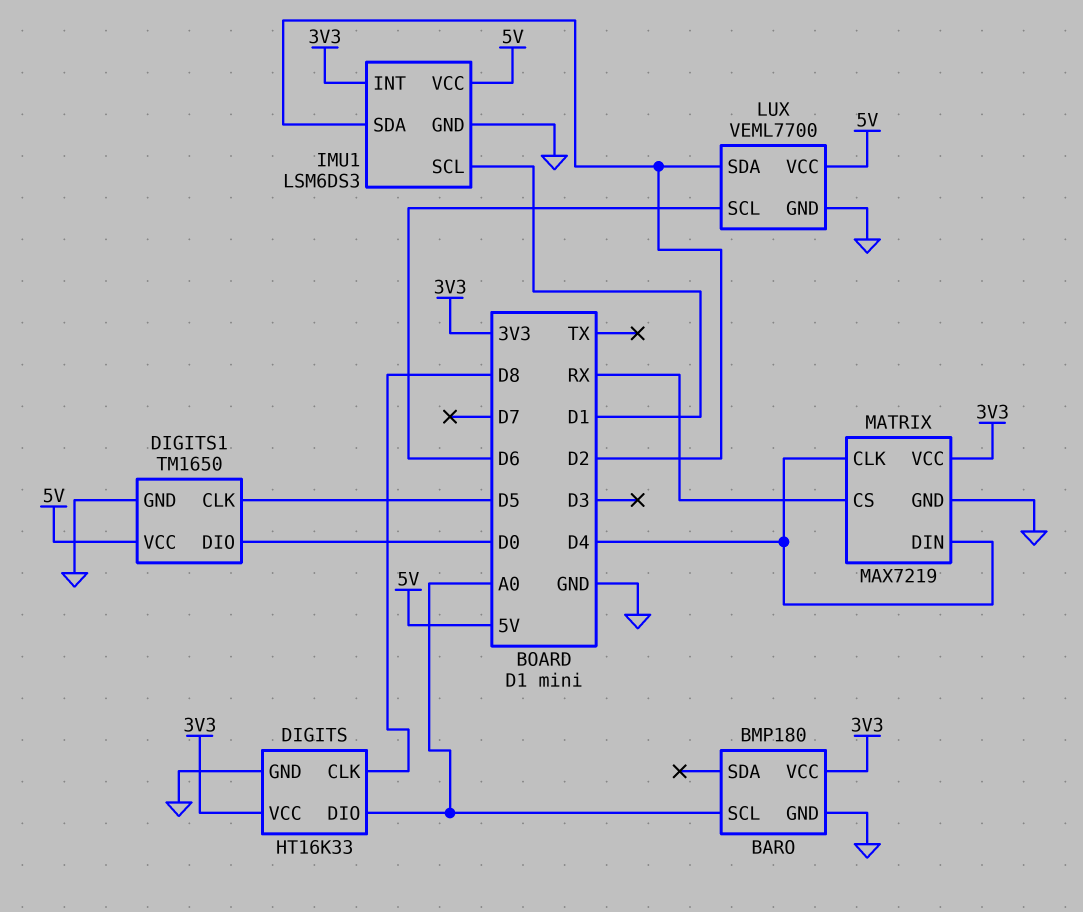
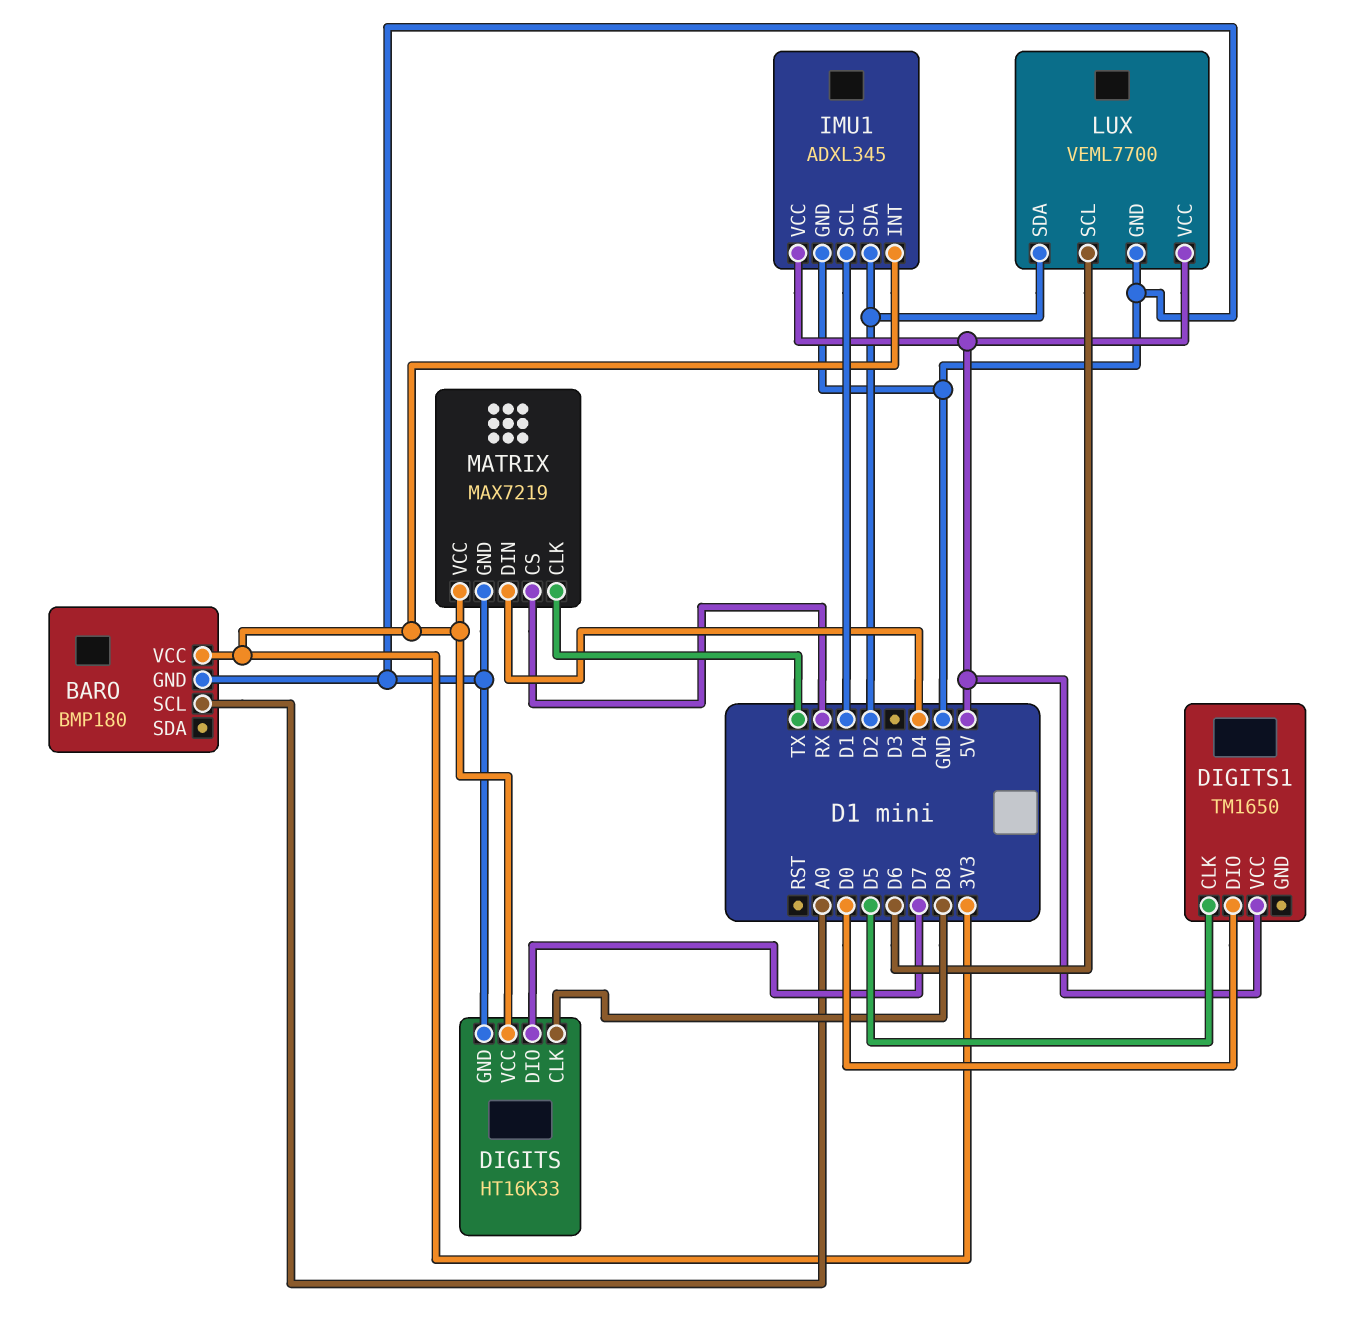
DIGITS pin DIO: A0 -> D7
DIGITS1 pin GND: GND -> none
IMU1: LSM6DS3 -> ADXL345
MATRIX pin CLK: D4 -> TX

